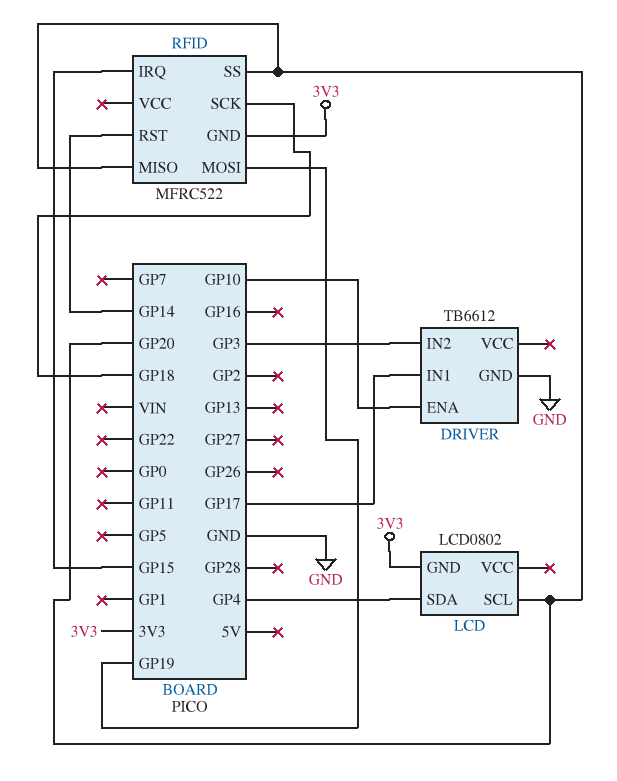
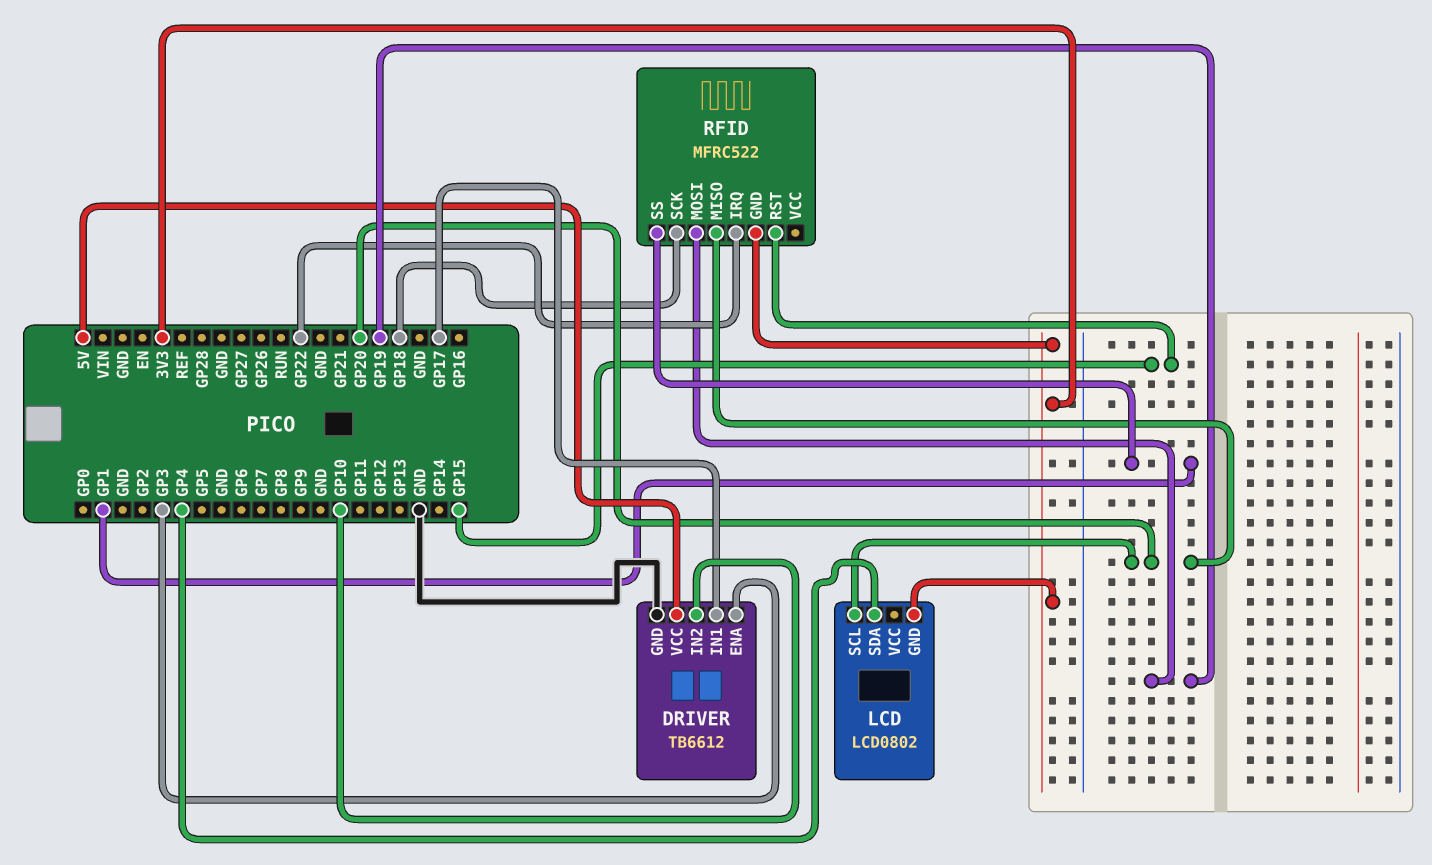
DRIVER pin ENA: GP10 -> GP3
DRIVER pin IN2: GP3 -> GP10
DRIVER pin VCC: none -> 5V
RFID pin IRQ: GP15 -> GP22
RFID pin RST: GP14 -> GP15
RFID pin SS: GP20 -> GP1

